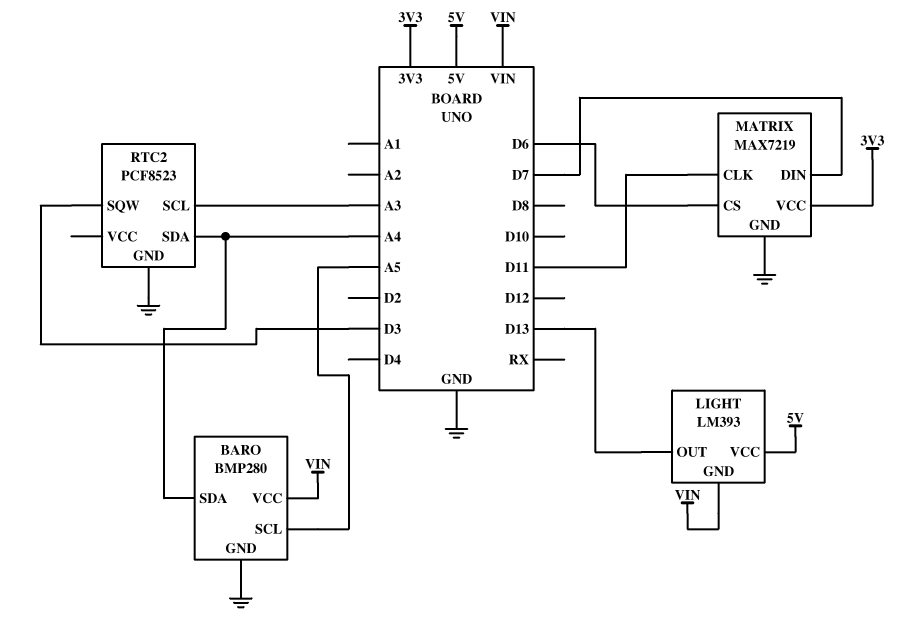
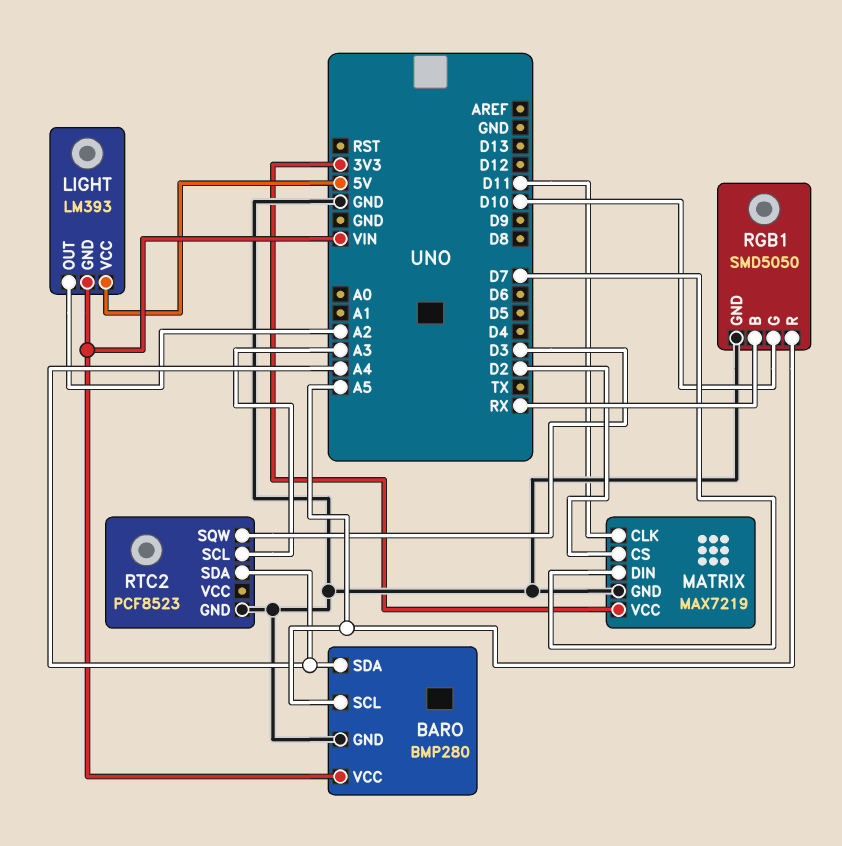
LIGHT pin OUT: D13 -> A2
MATRIX pin CS: D6 -> D2
RGB1: none -> SMD5050
RGB1 pin B: none -> RX
RGB1 pin G: none -> D10
RGB1 pin GND: none -> GND
RGB1 pin R: none -> A5

